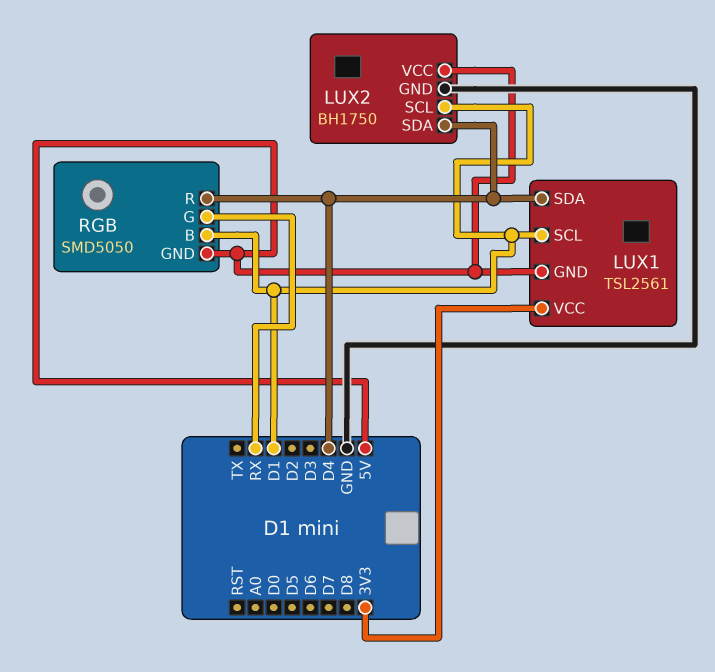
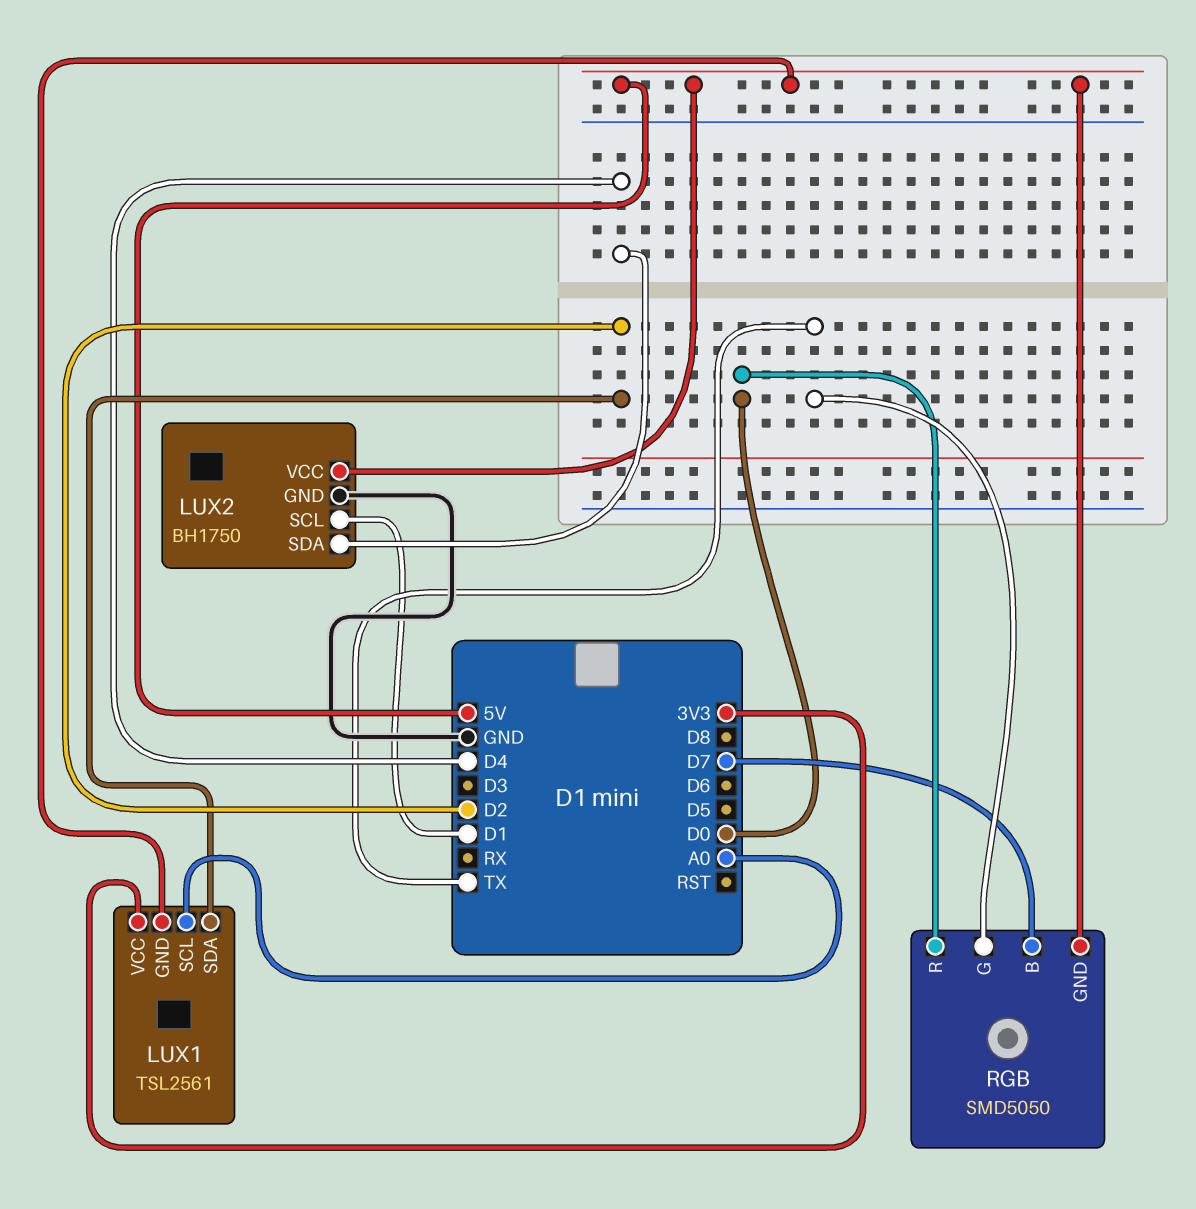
LUX1 pin SCL: D1 -> A0
LUX1 pin SDA: D4 -> D2
RGB pin B: D1 -> D7
RGB pin G: RX -> TX
RGB pin R: D4 -> D0

